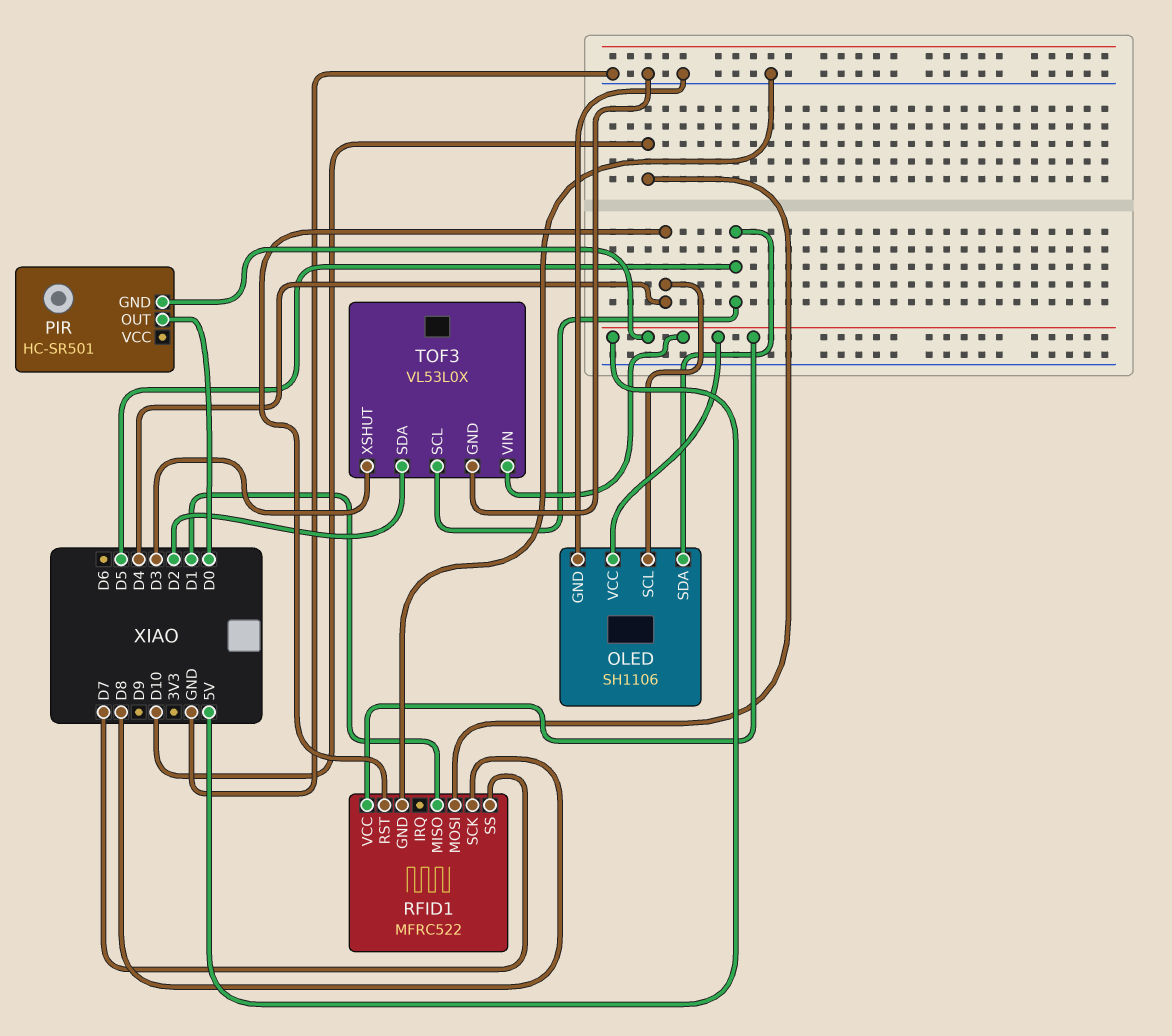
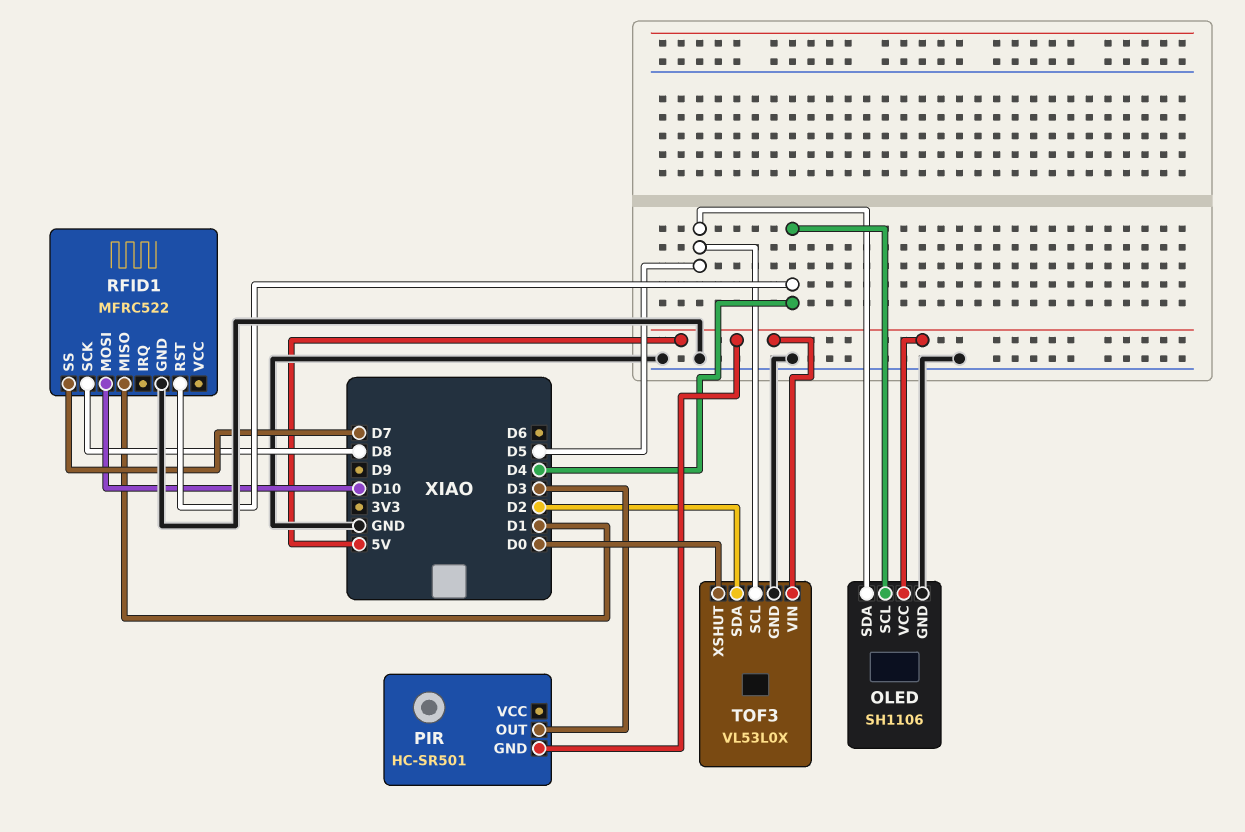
PIR pin OUT: D0 -> D3
RFID1 pin VCC: 5V -> none
TOF3 pin XSHUT: D3 -> D0

